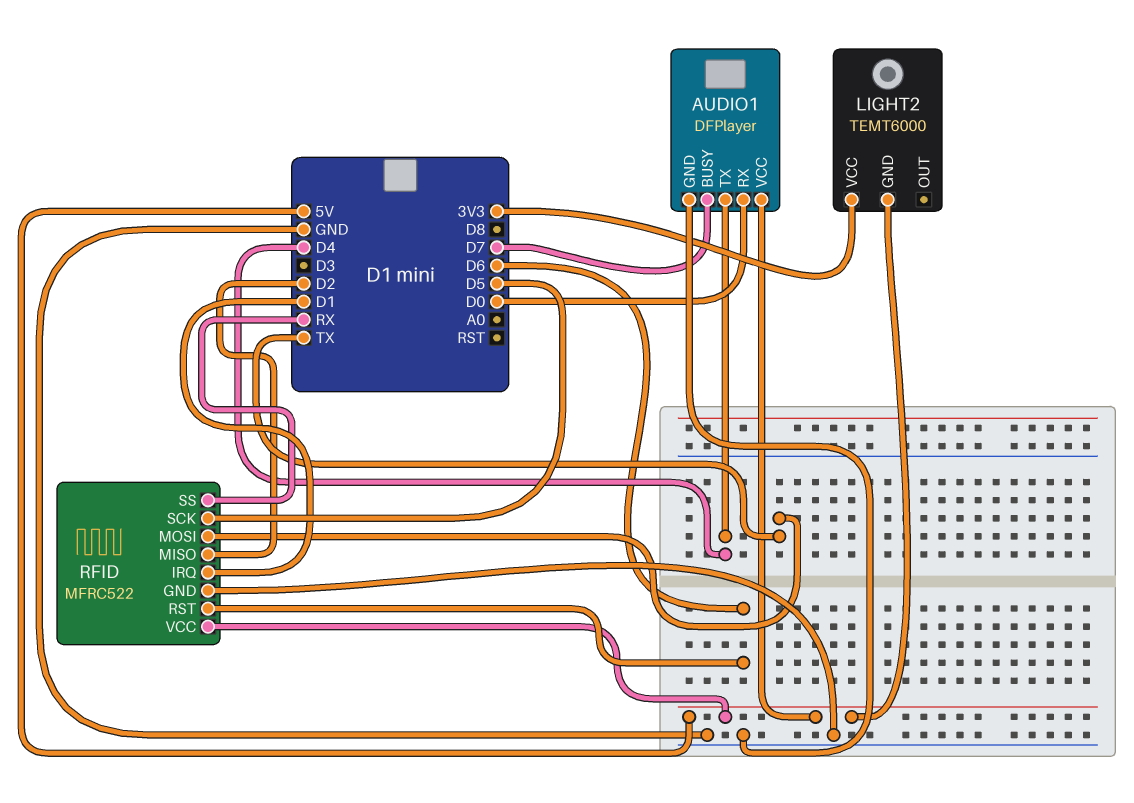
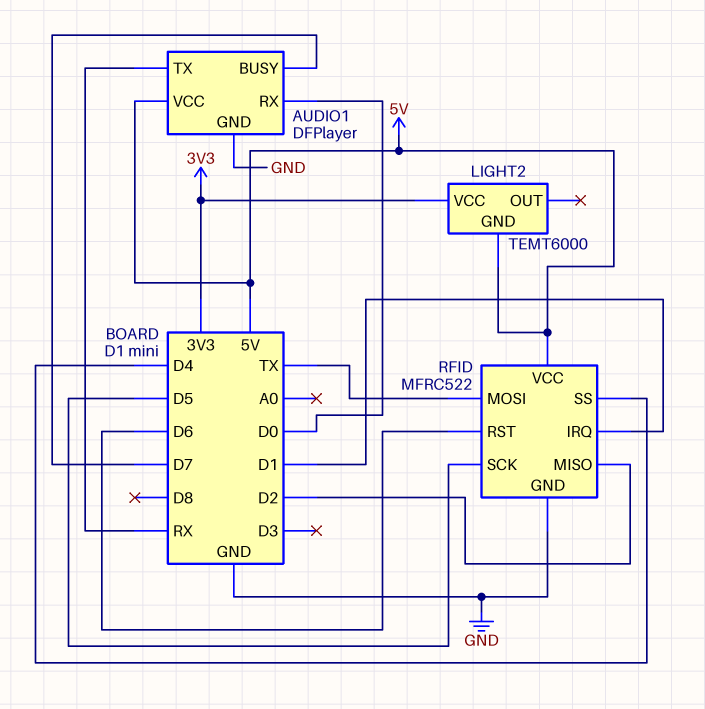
AUDIO1 pin TX: D4 -> RX
RFID pin SS: RX -> D4

